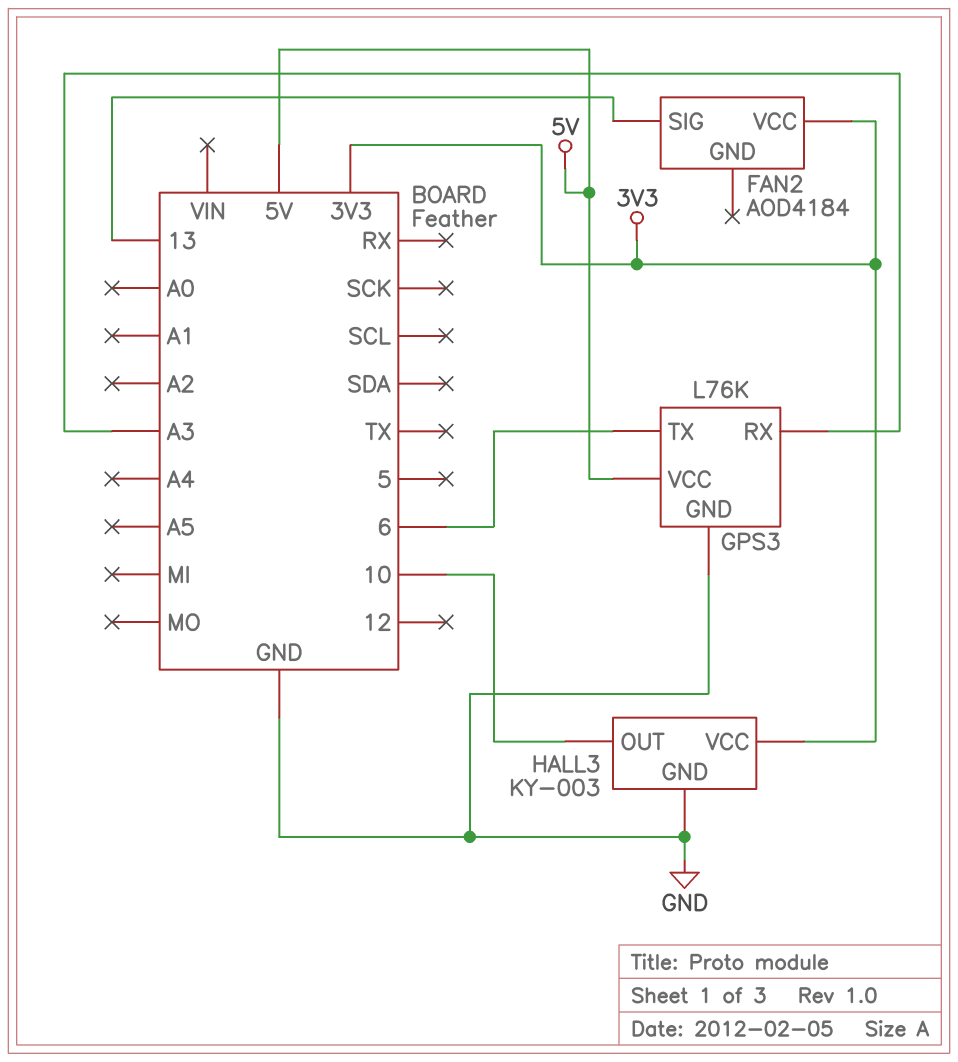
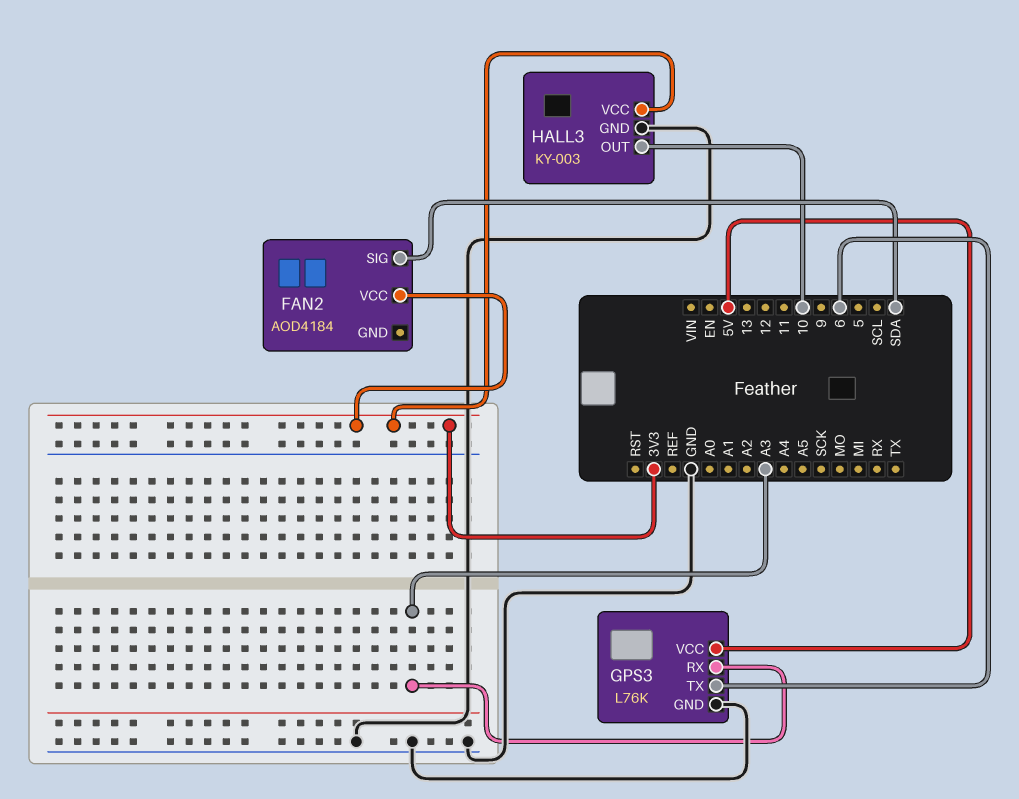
FAN2 pin SIG: 13 -> SDA

